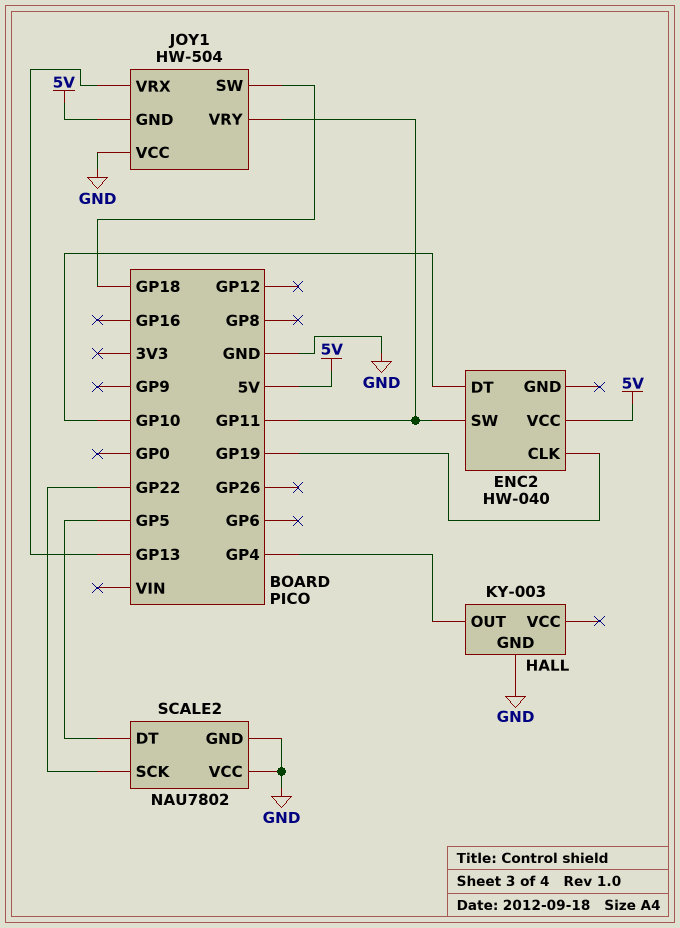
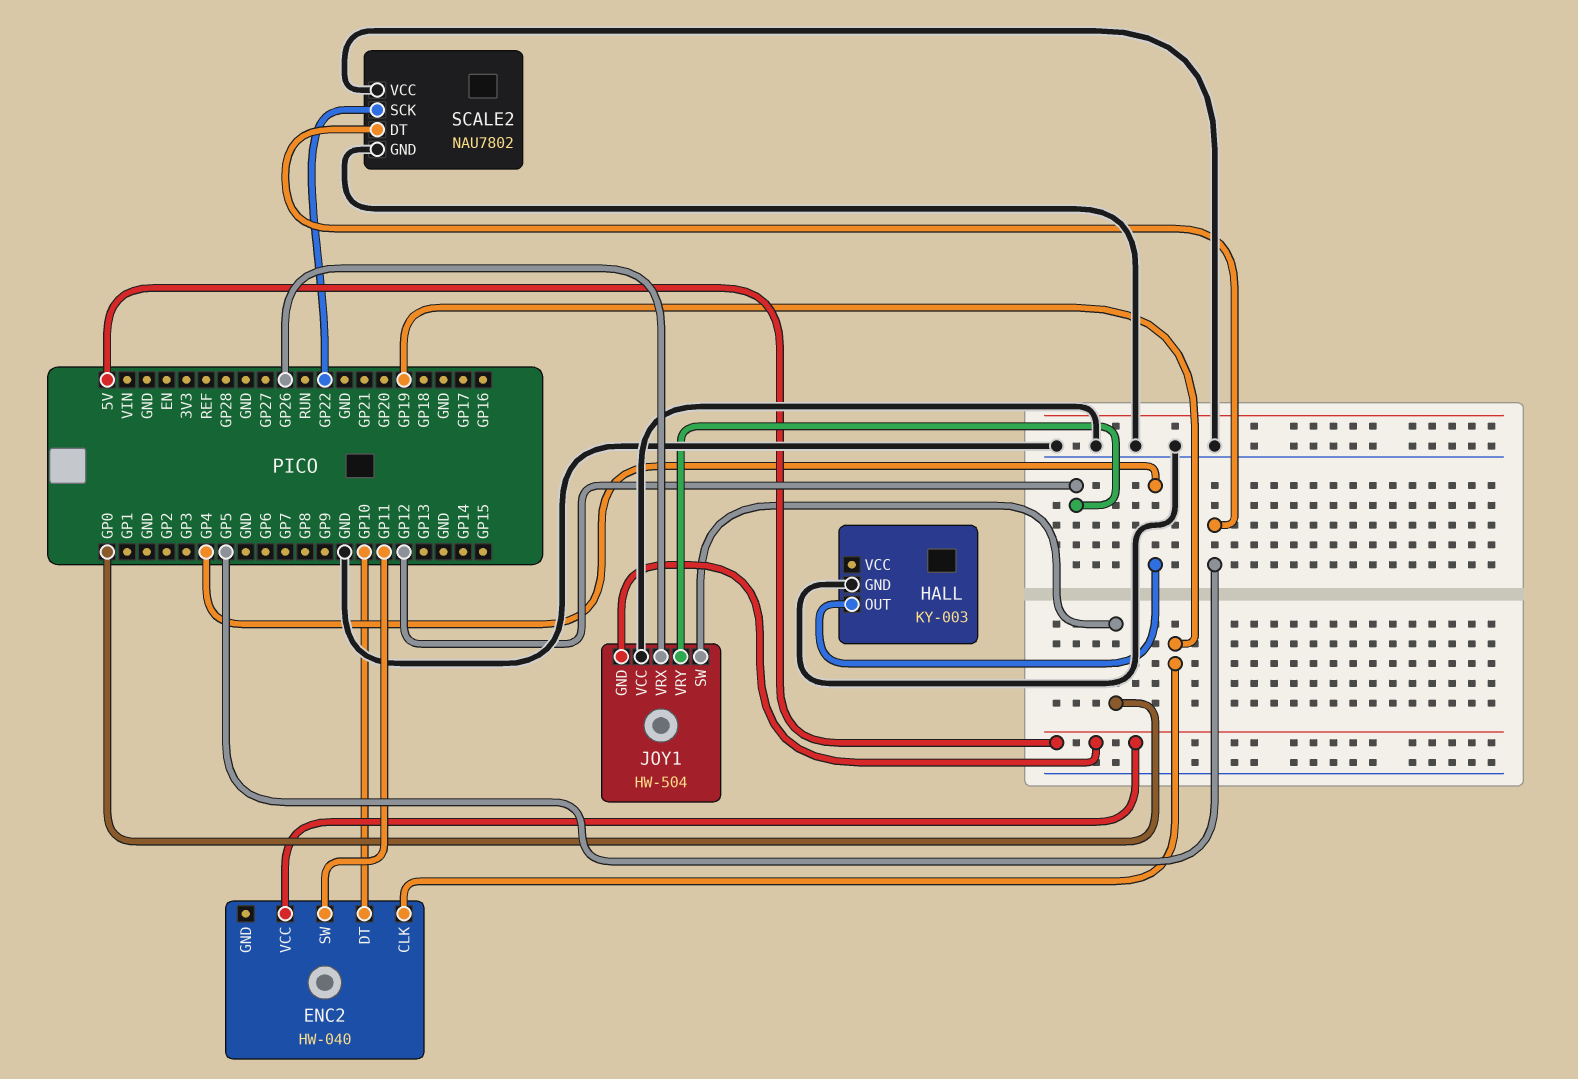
JOY1 pin SW: GP18 -> GP0
JOY1 pin VRX: GP13 -> GP26
JOY1 pin VRY: GP11 -> GP12

